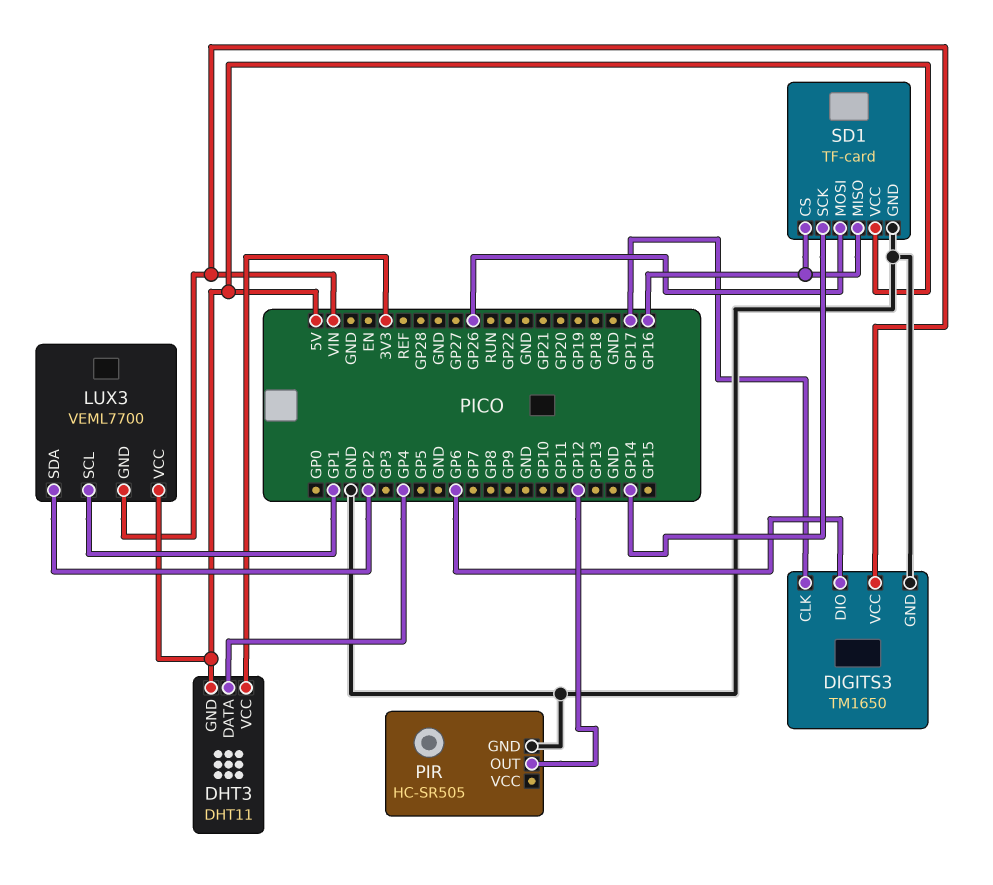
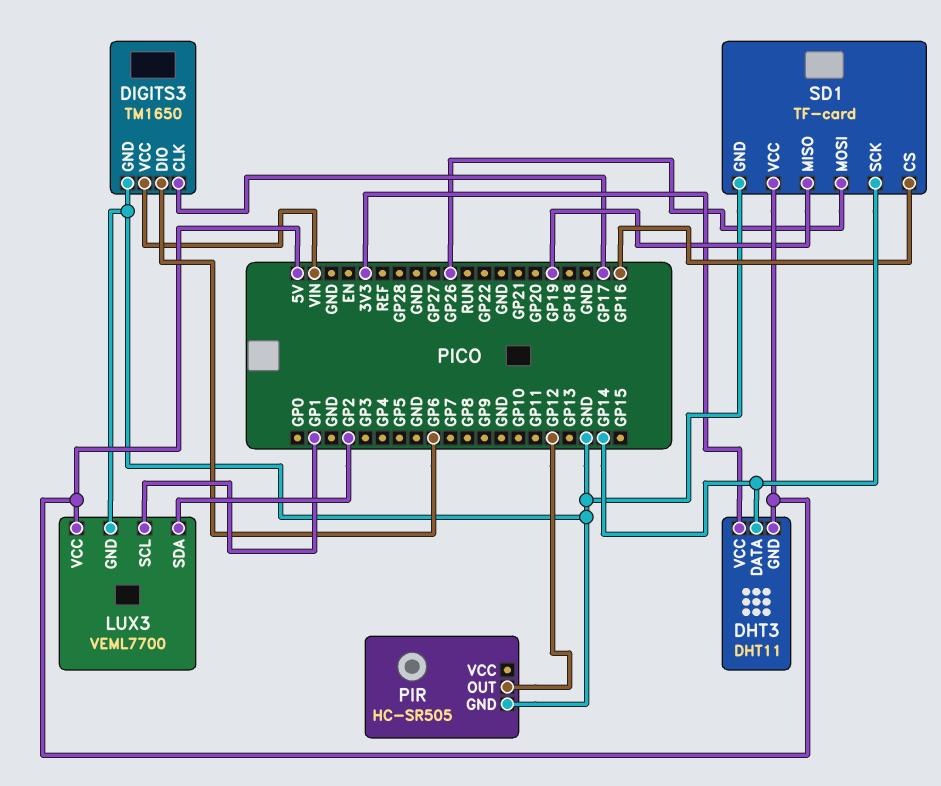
DHT3 pin DATA: GP4 -> GP14
LUX3 pin GND: VIN -> GND
SD1 pin MISO: GP16 -> GP19

